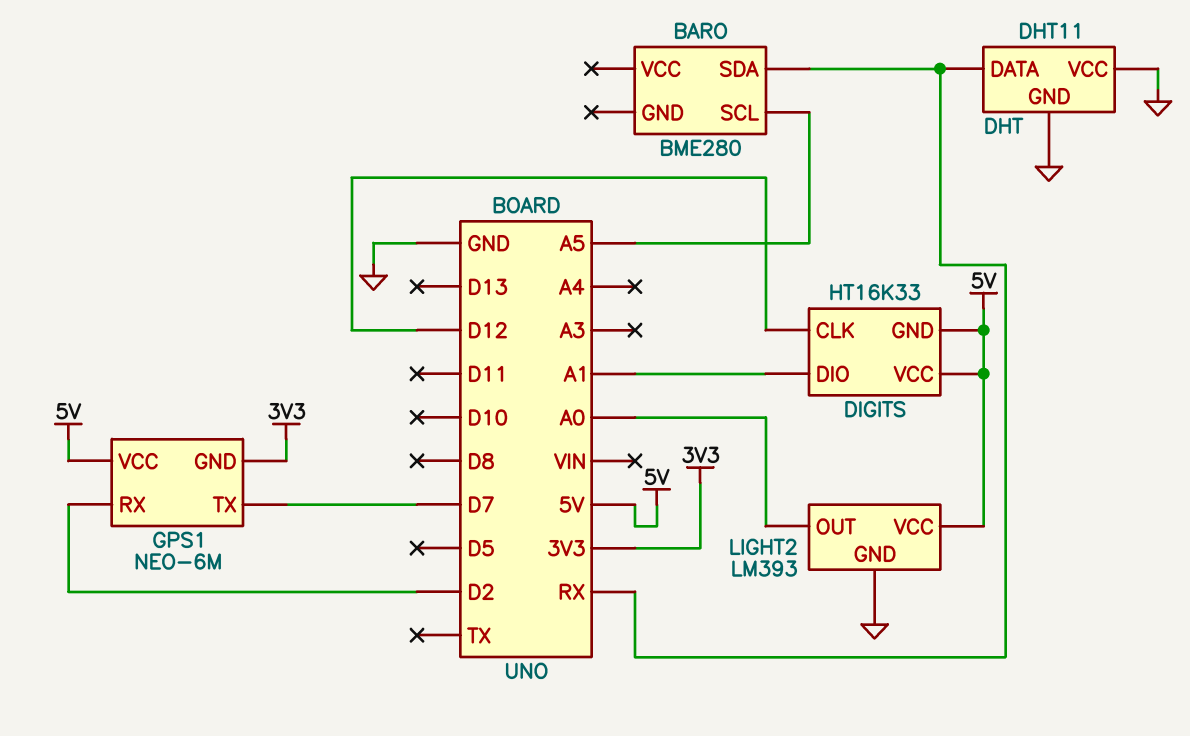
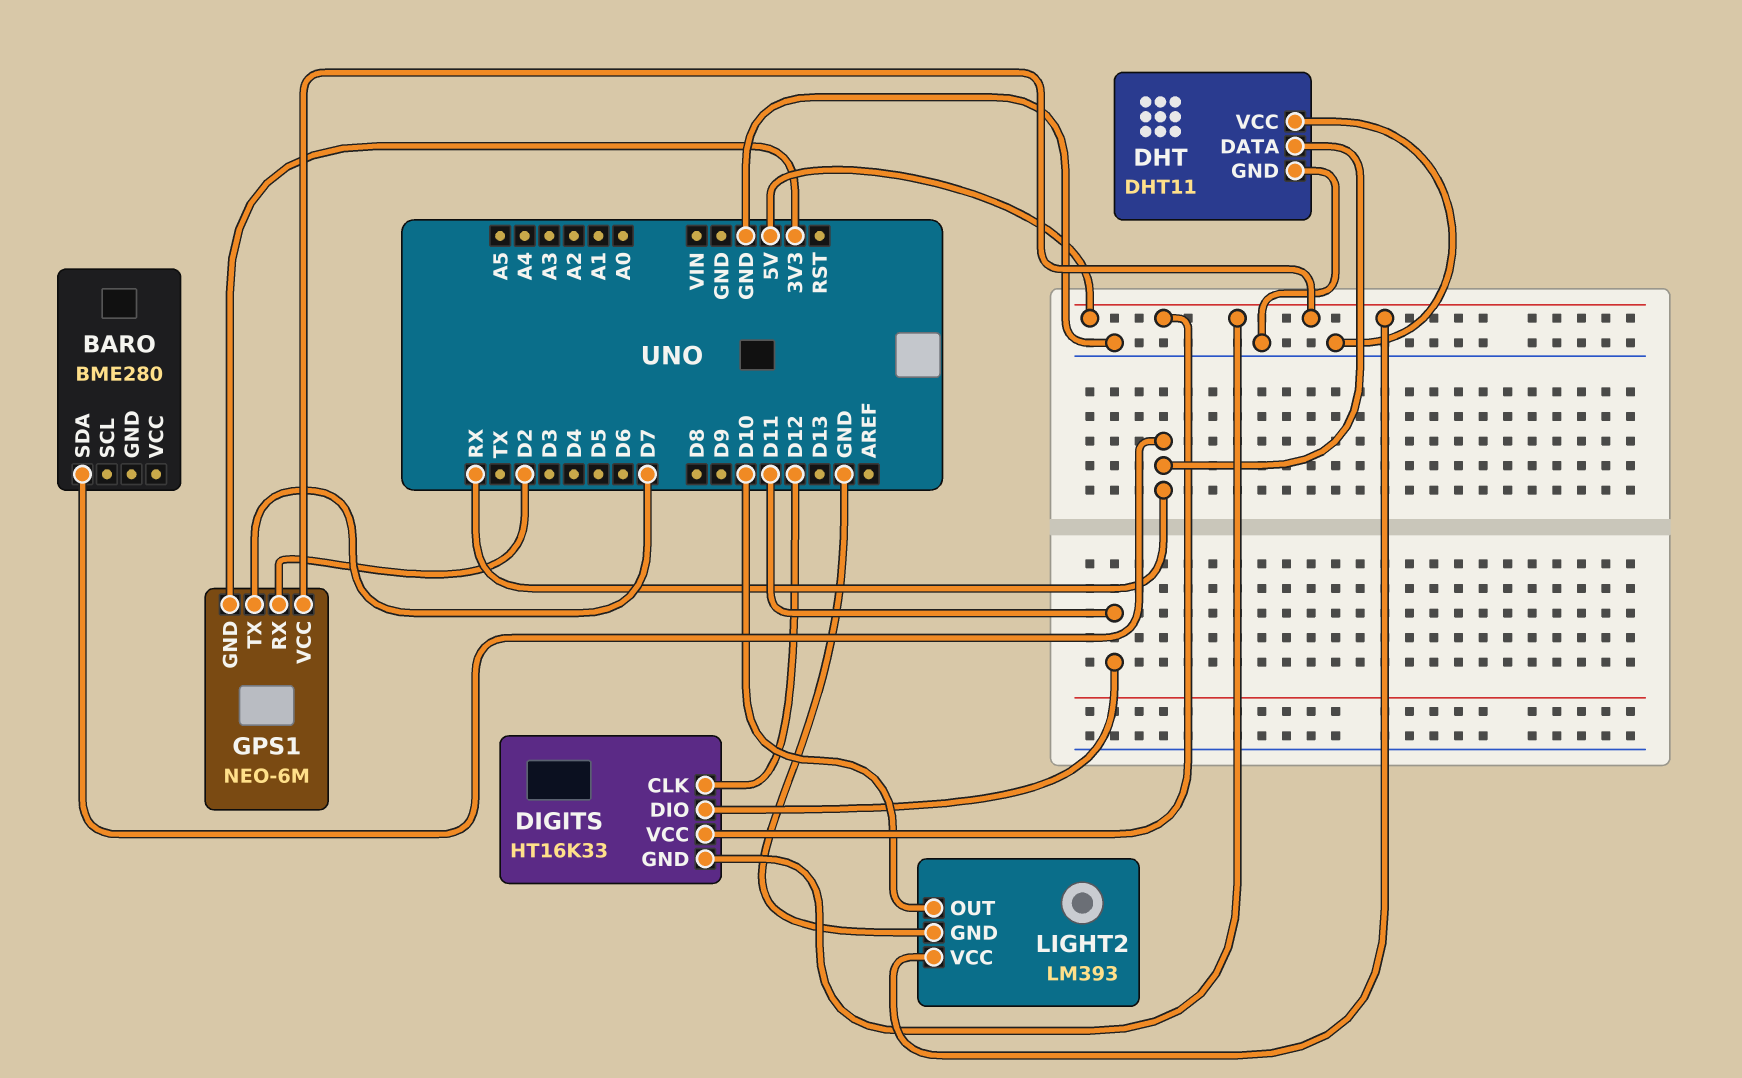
BARO pin SCL: A5 -> none
DIGITS pin DIO: A1 -> D11
LIGHT2 pin OUT: A0 -> D10

